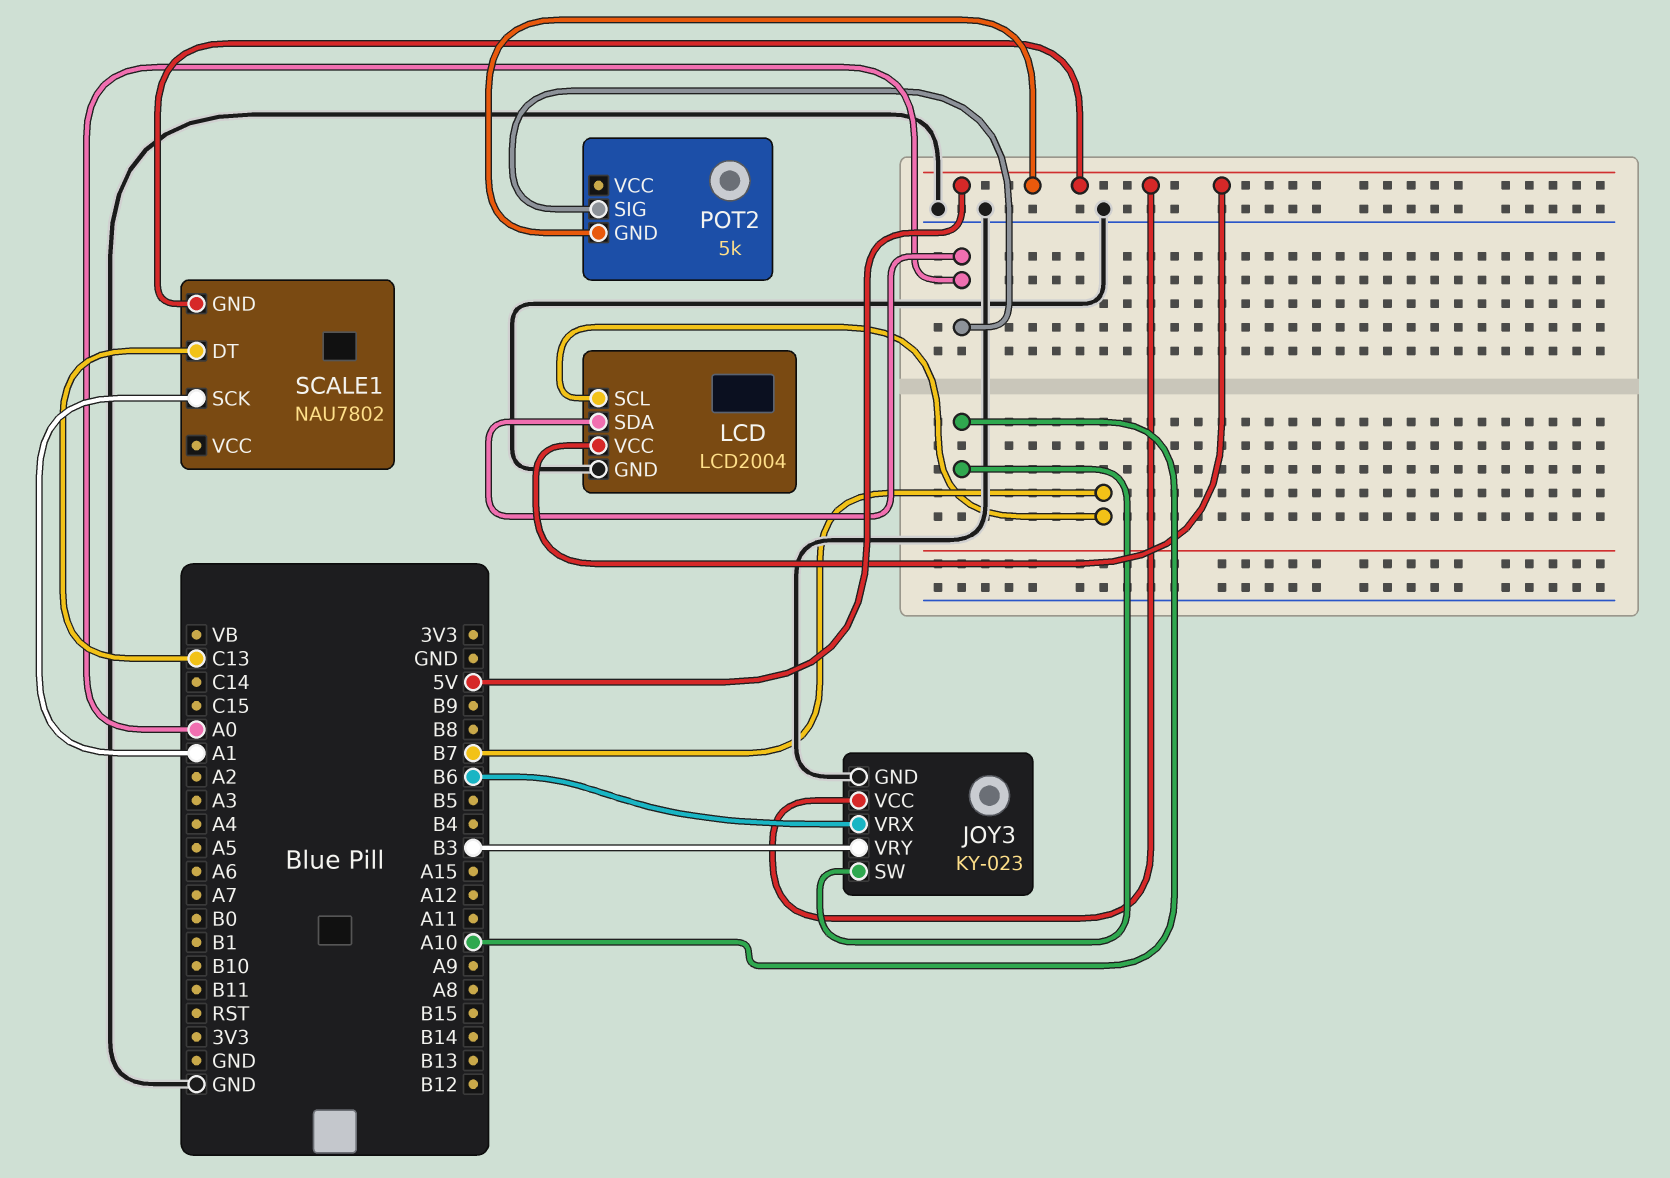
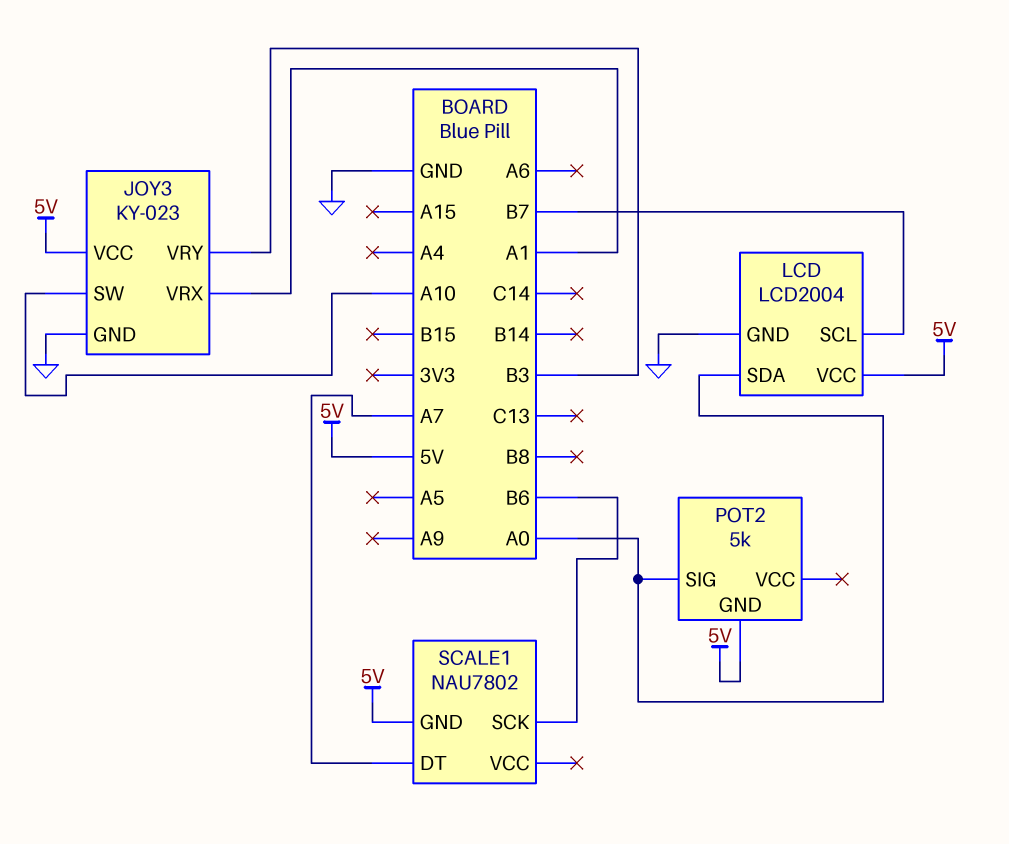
JOY3 pin VRX: B6 -> A1
SCALE1 pin DT: C13 -> A7
SCALE1 pin SCK: A1 -> B6

